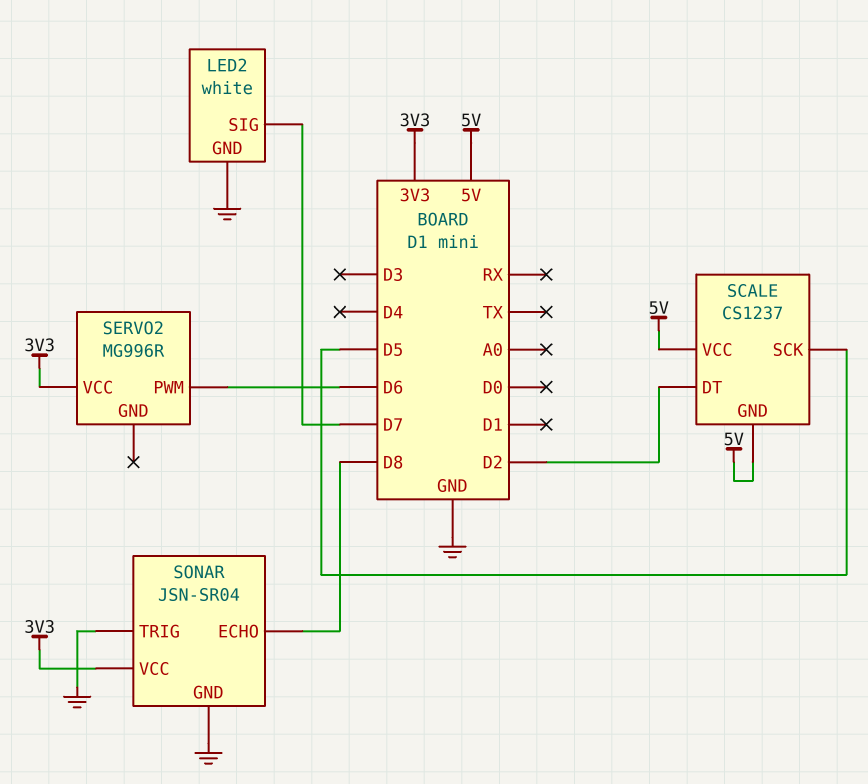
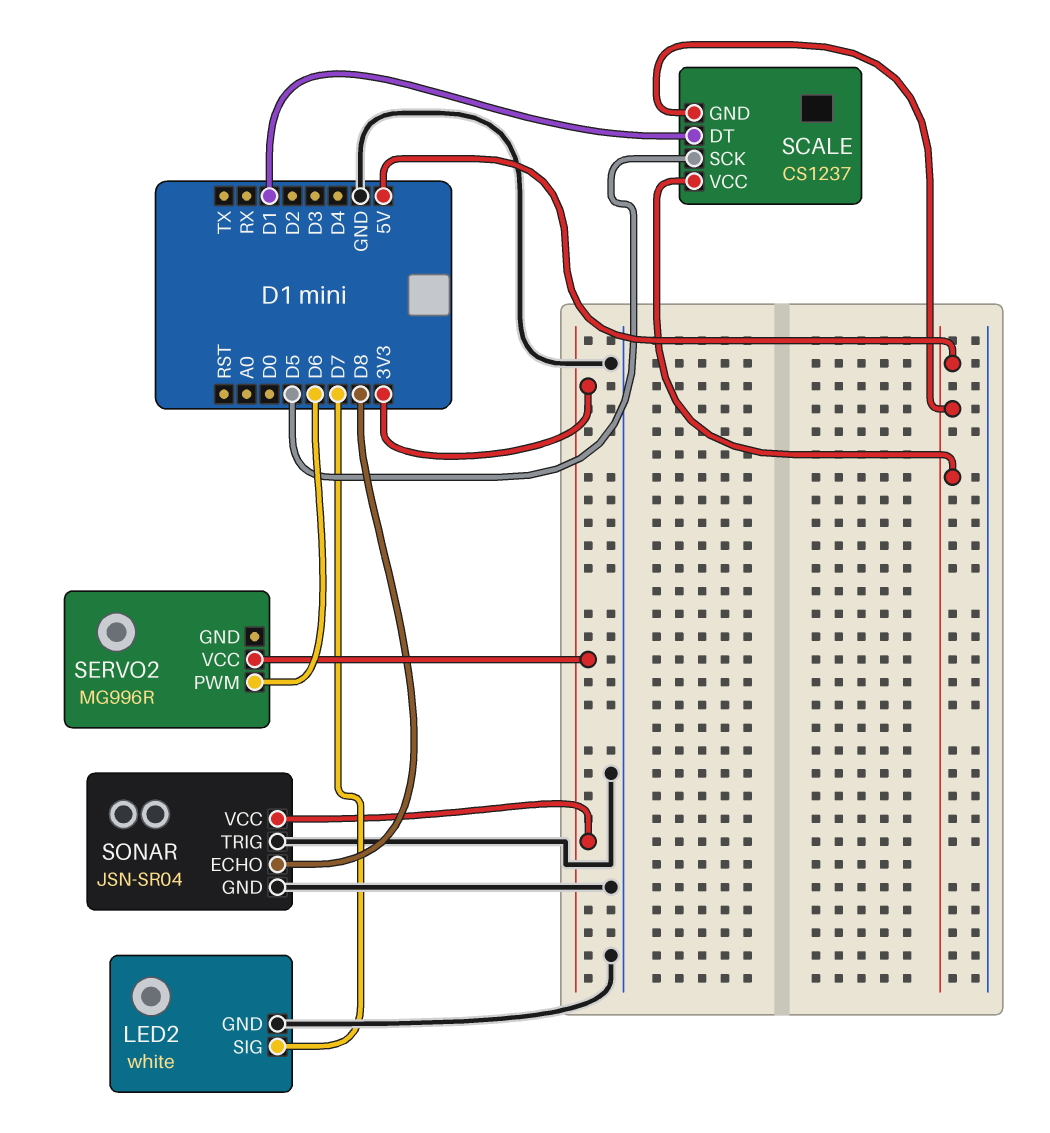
SCALE pin DT: D2 -> D1

